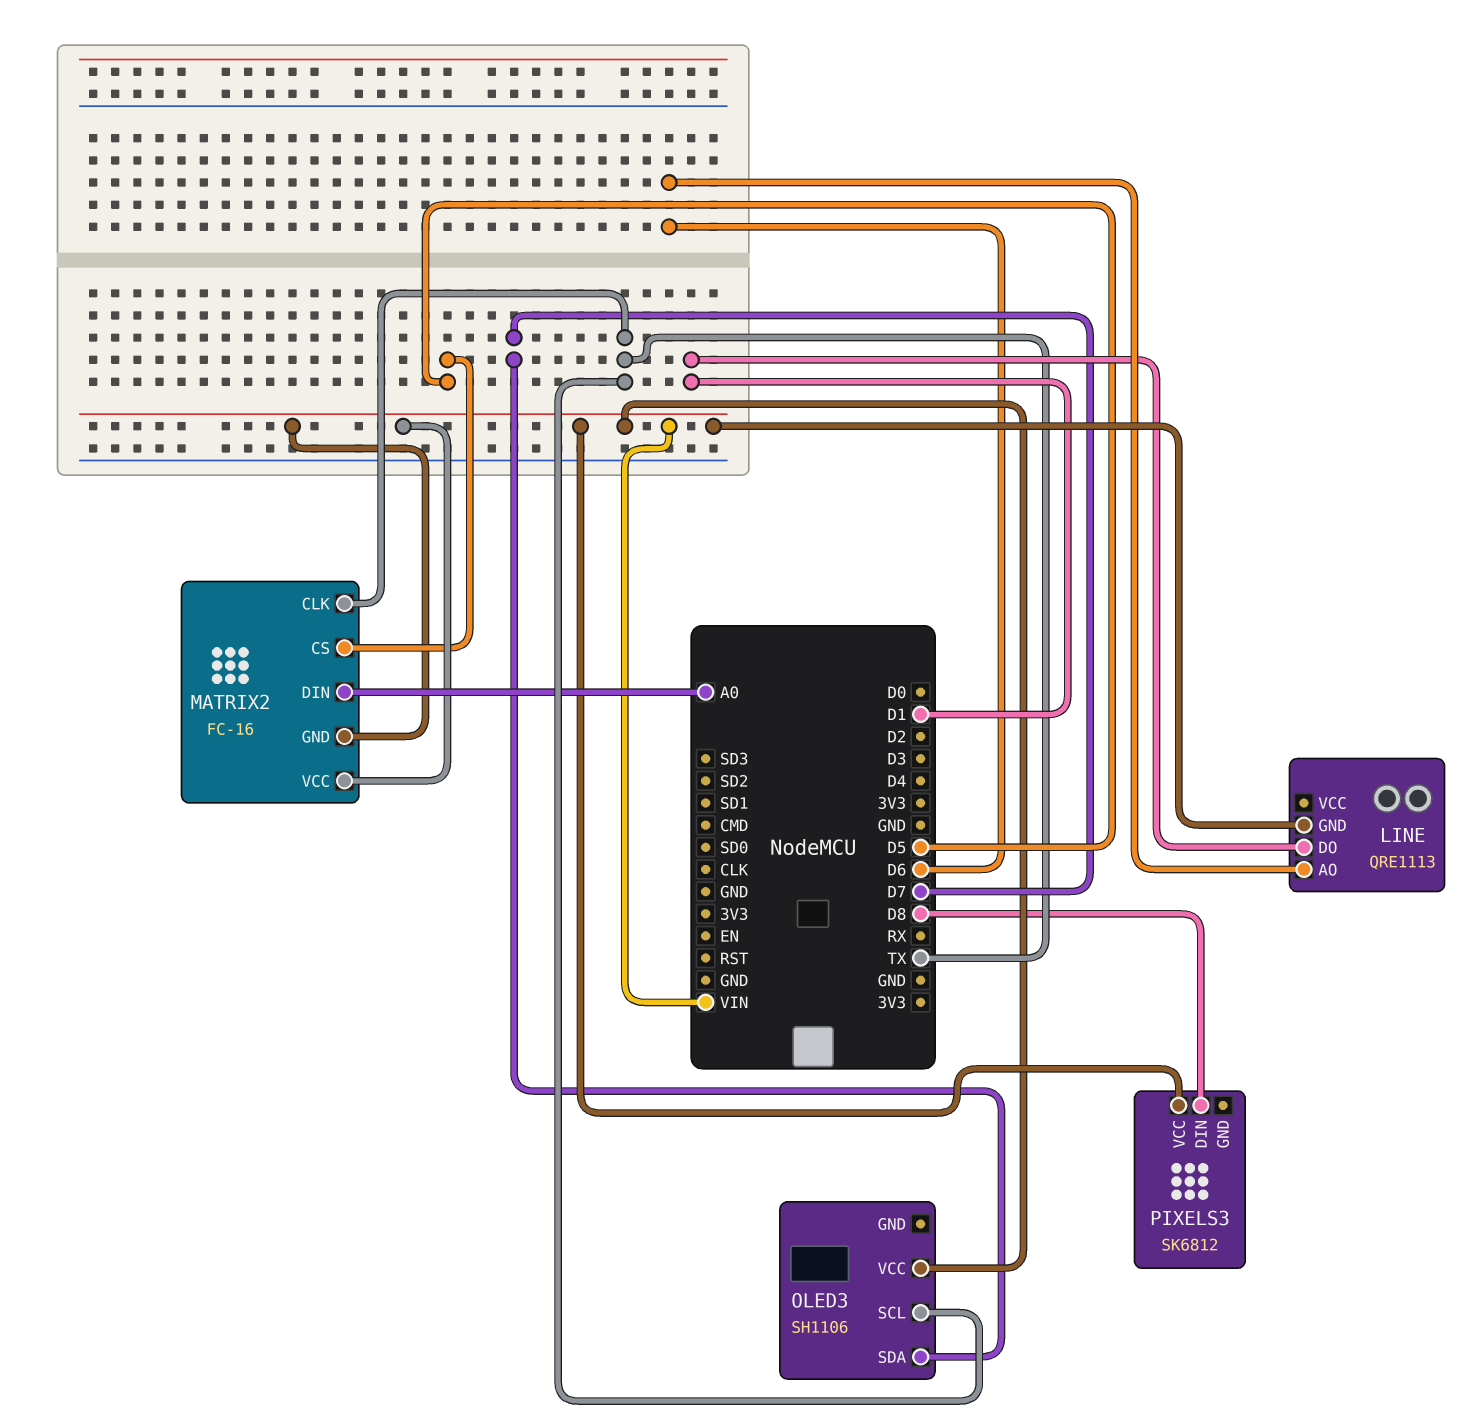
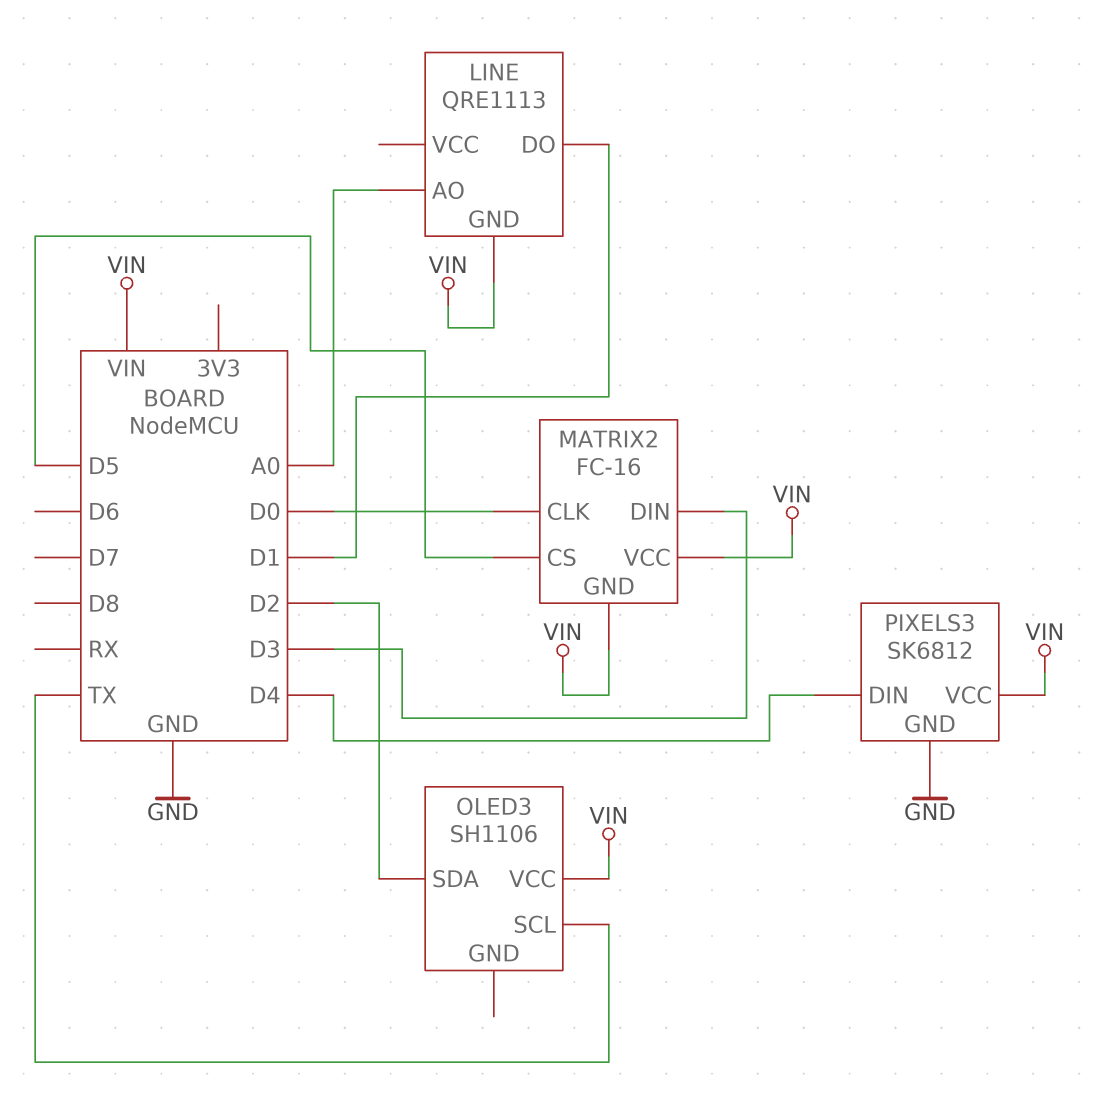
LINE pin AO: D6 -> A0
MATRIX2 pin CLK: TX -> D0
MATRIX2 pin DIN: A0 -> D3
OLED3 pin SDA: D7 -> D2
PIXELS3 pin DIN: D8 -> D4
PIXELS3 pin GND: none -> GND

